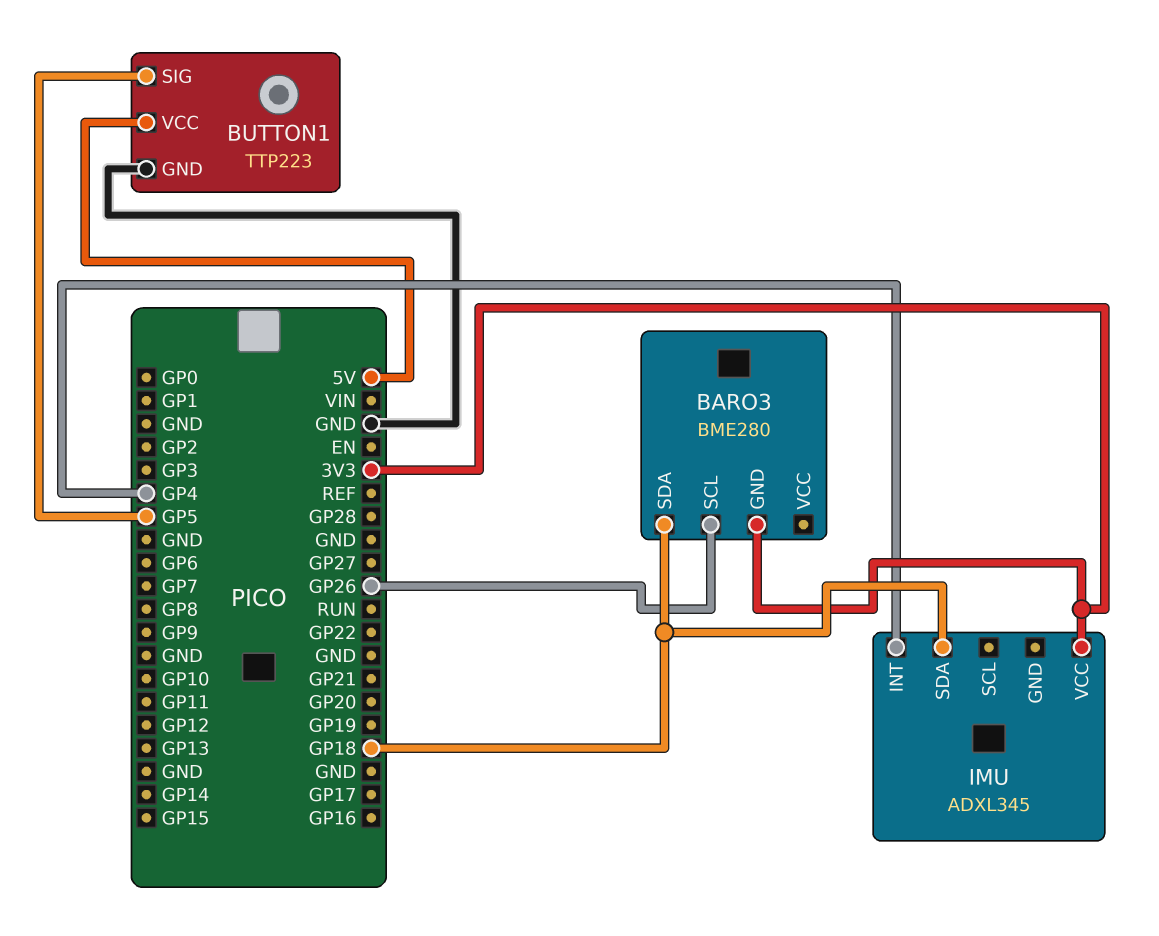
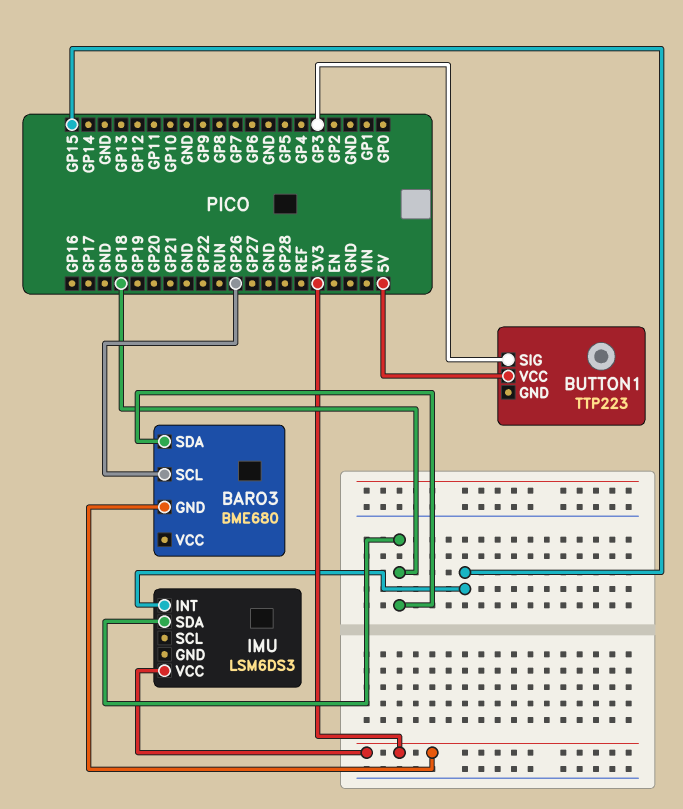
BARO3: BME280 -> BME680
BUTTON1 pin GND: GND -> none
BUTTON1 pin SIG: GP5 -> GP3
IMU: ADXL345 -> LSM6DS3
IMU pin INT: GP4 -> GP15

